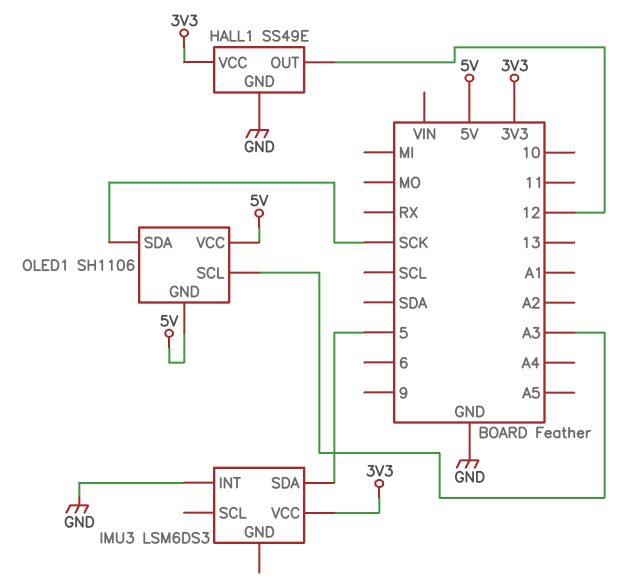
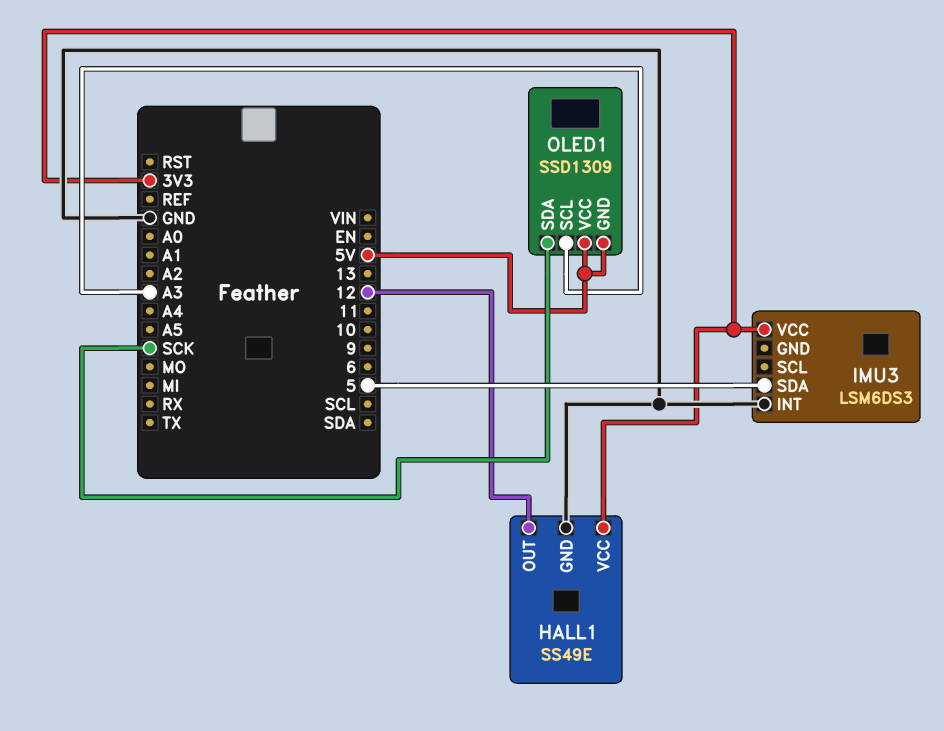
OLED1: SH1106 -> SSD1309

